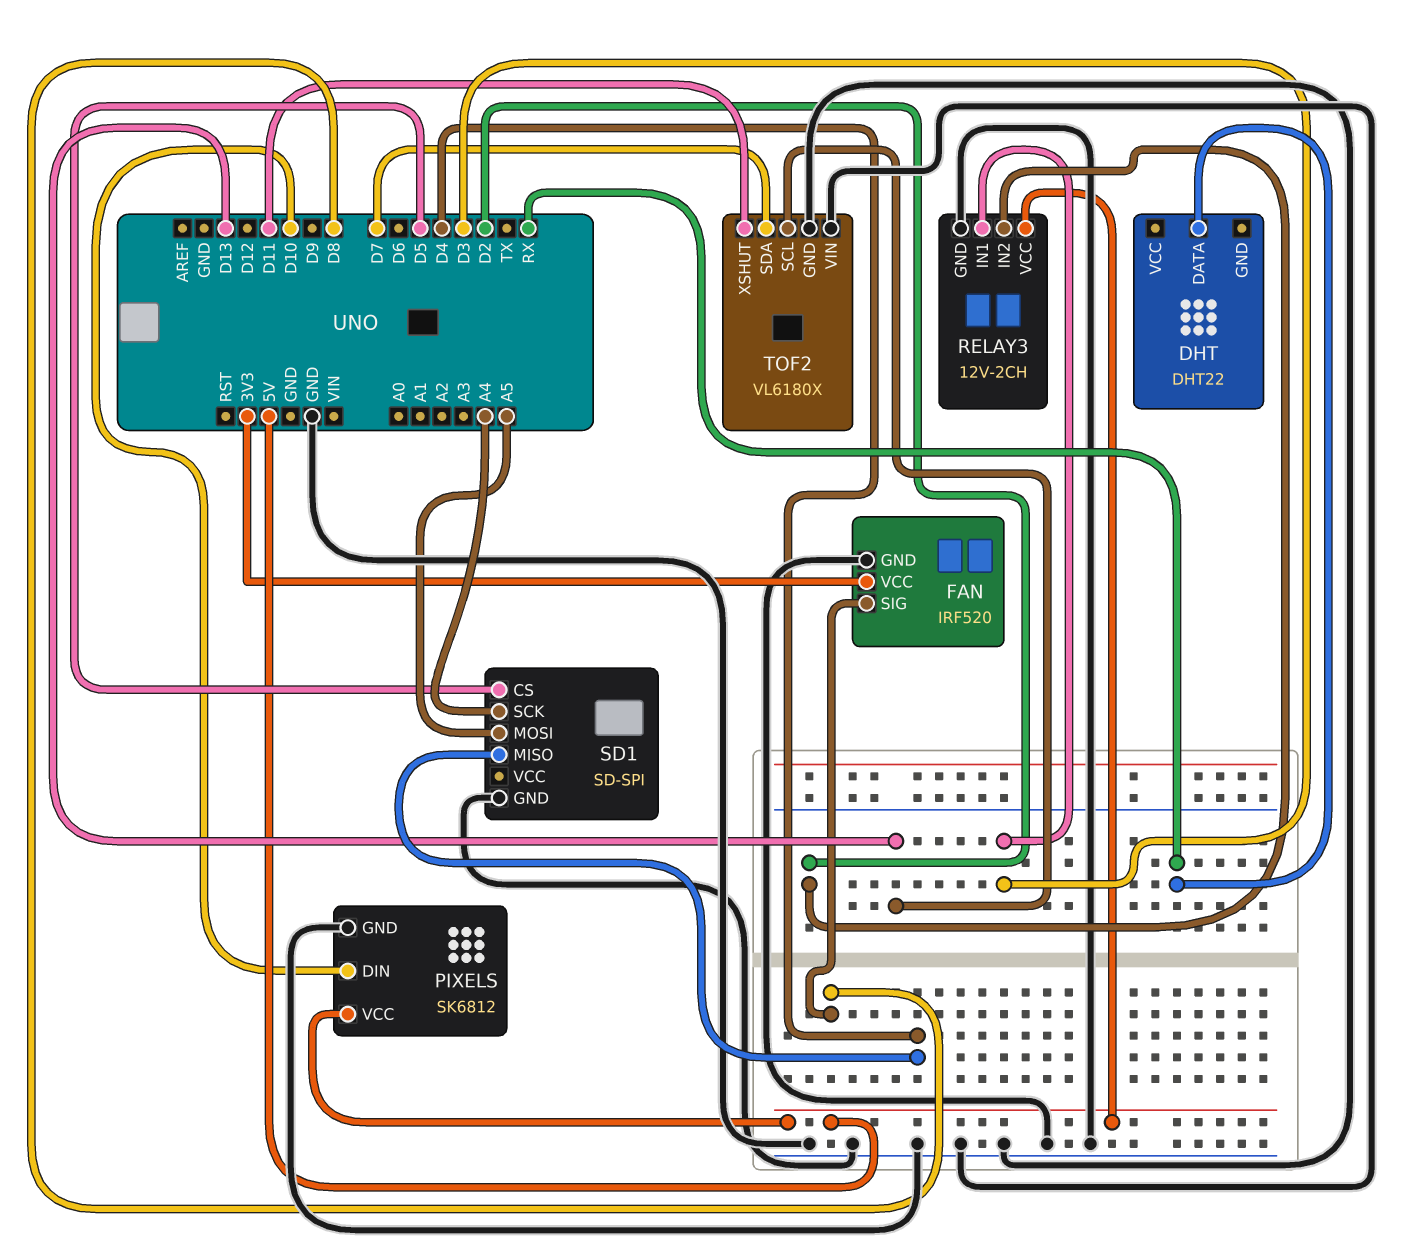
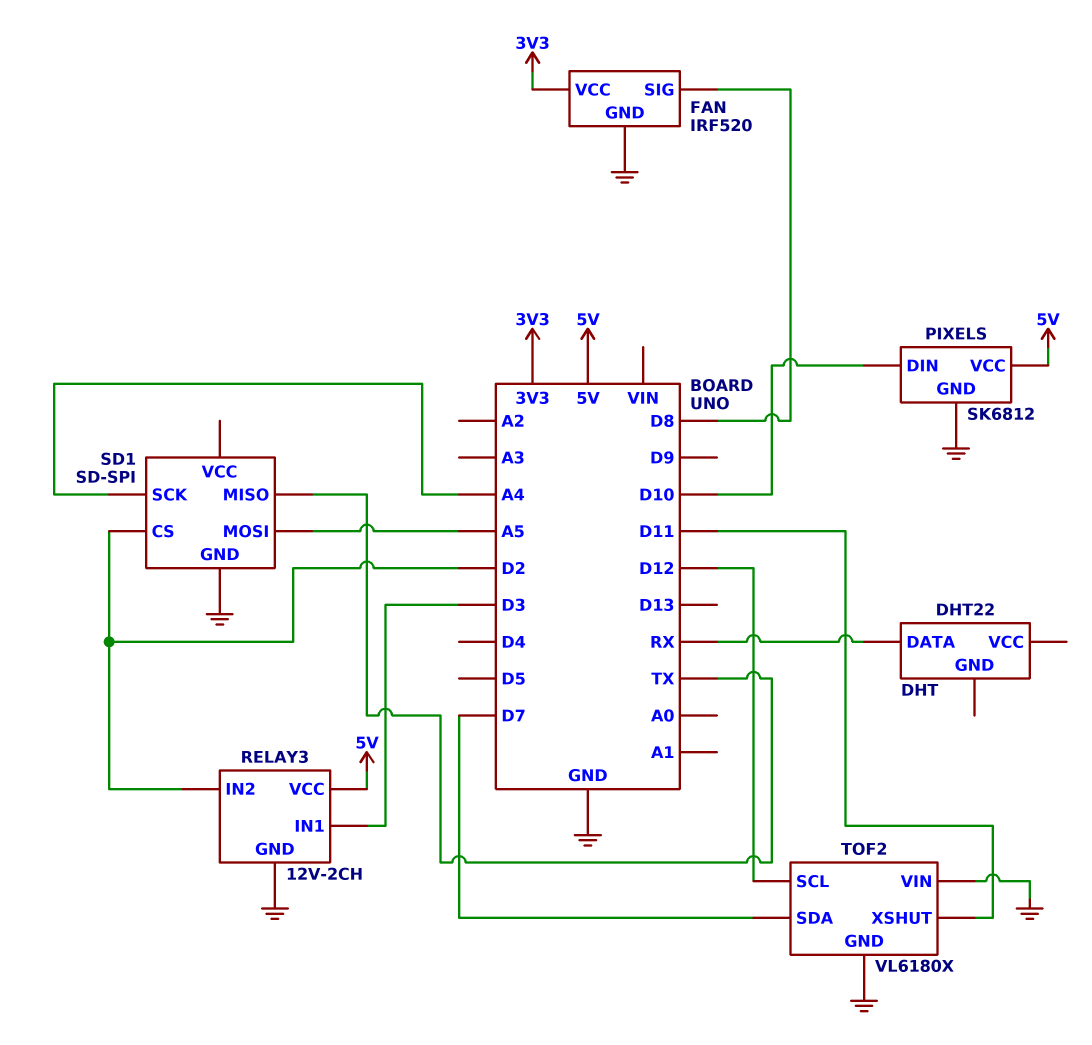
SD1 pin CS: D5 -> D2
SD1 pin MISO: D4 -> TX
TOF2 pin SCL: D13 -> D12

